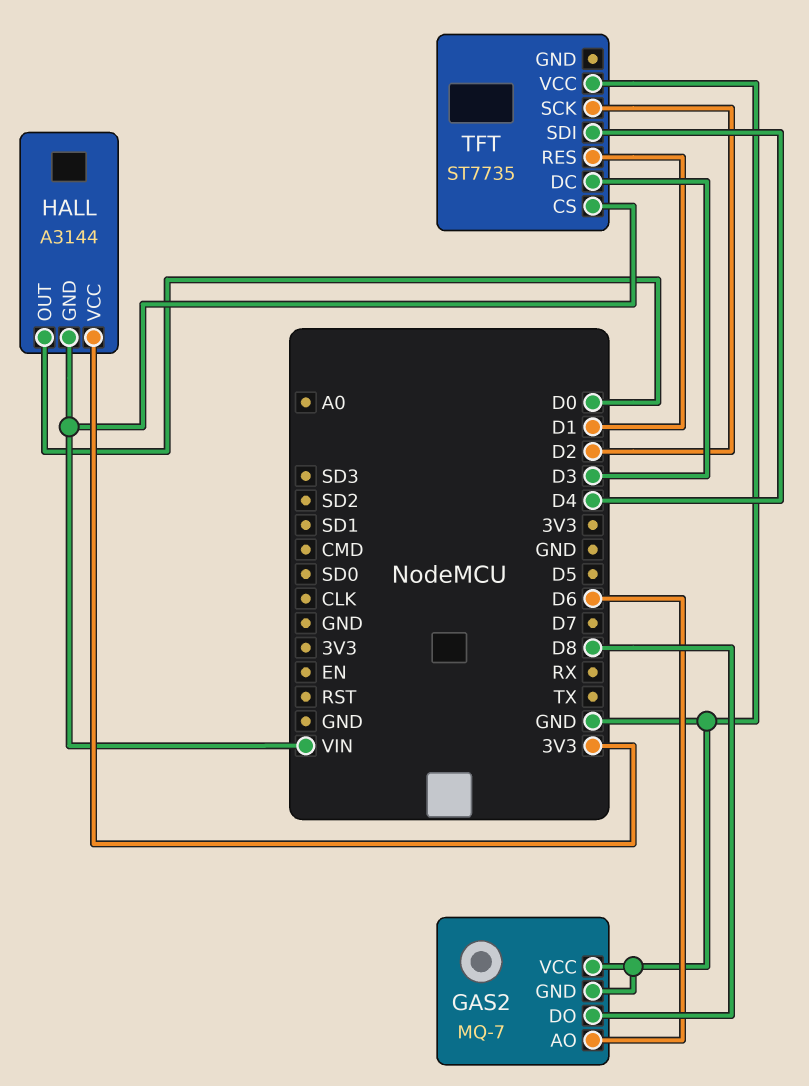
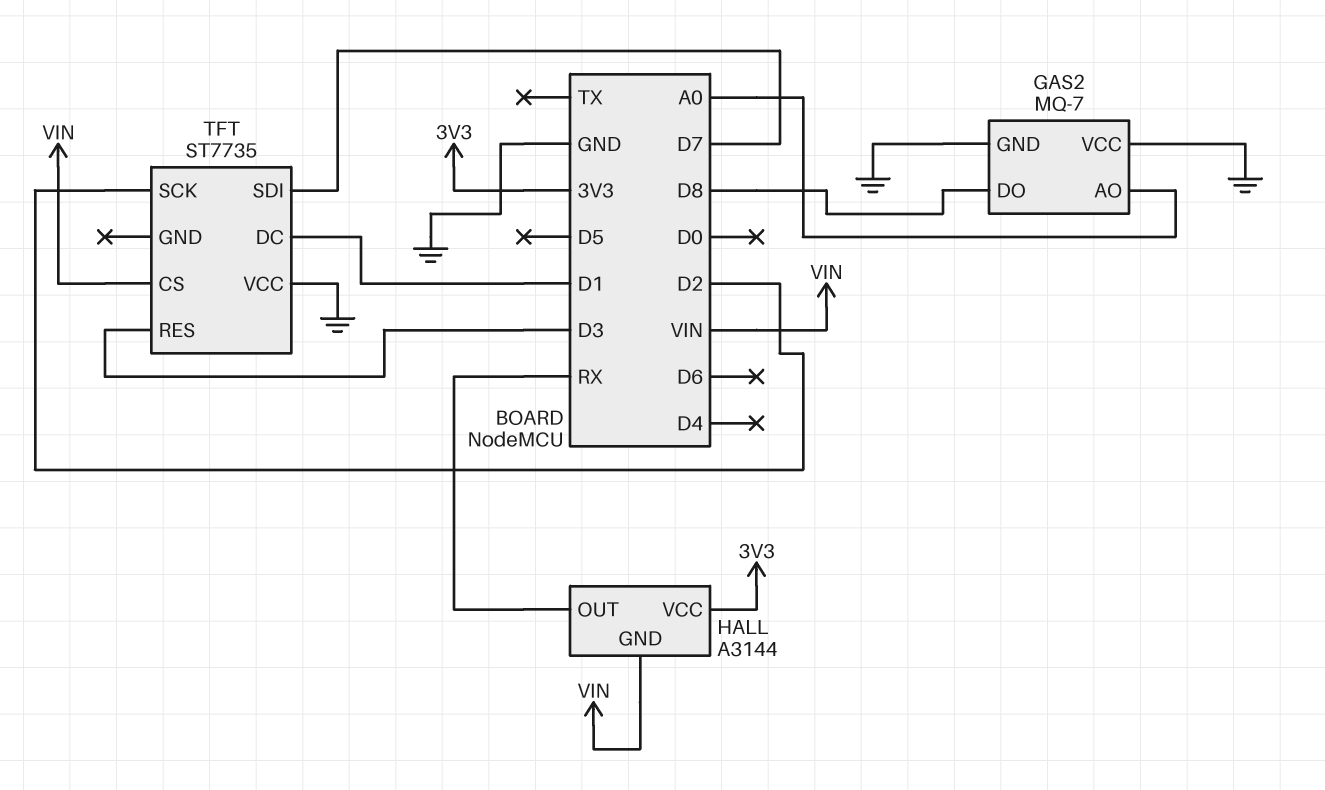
GAS2 pin AO: D6 -> A0
HALL pin OUT: D0 -> RX
TFT pin DC: D3 -> D1
TFT pin RES: D1 -> D3
TFT pin SDI: D4 -> D7

